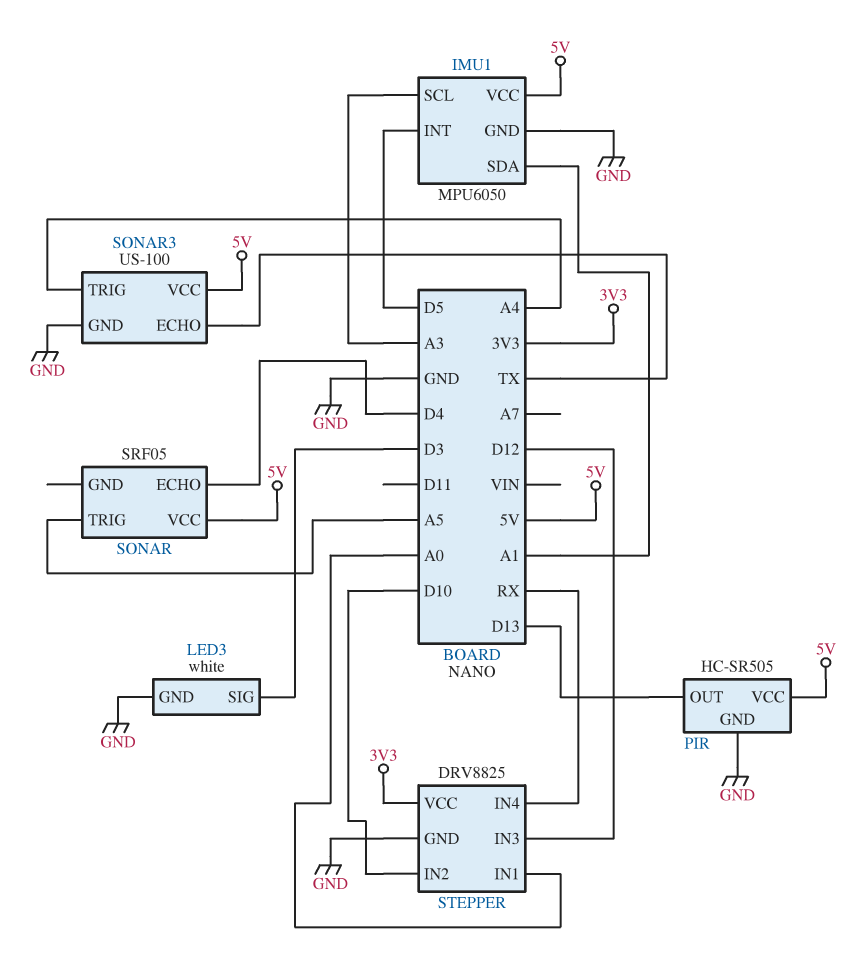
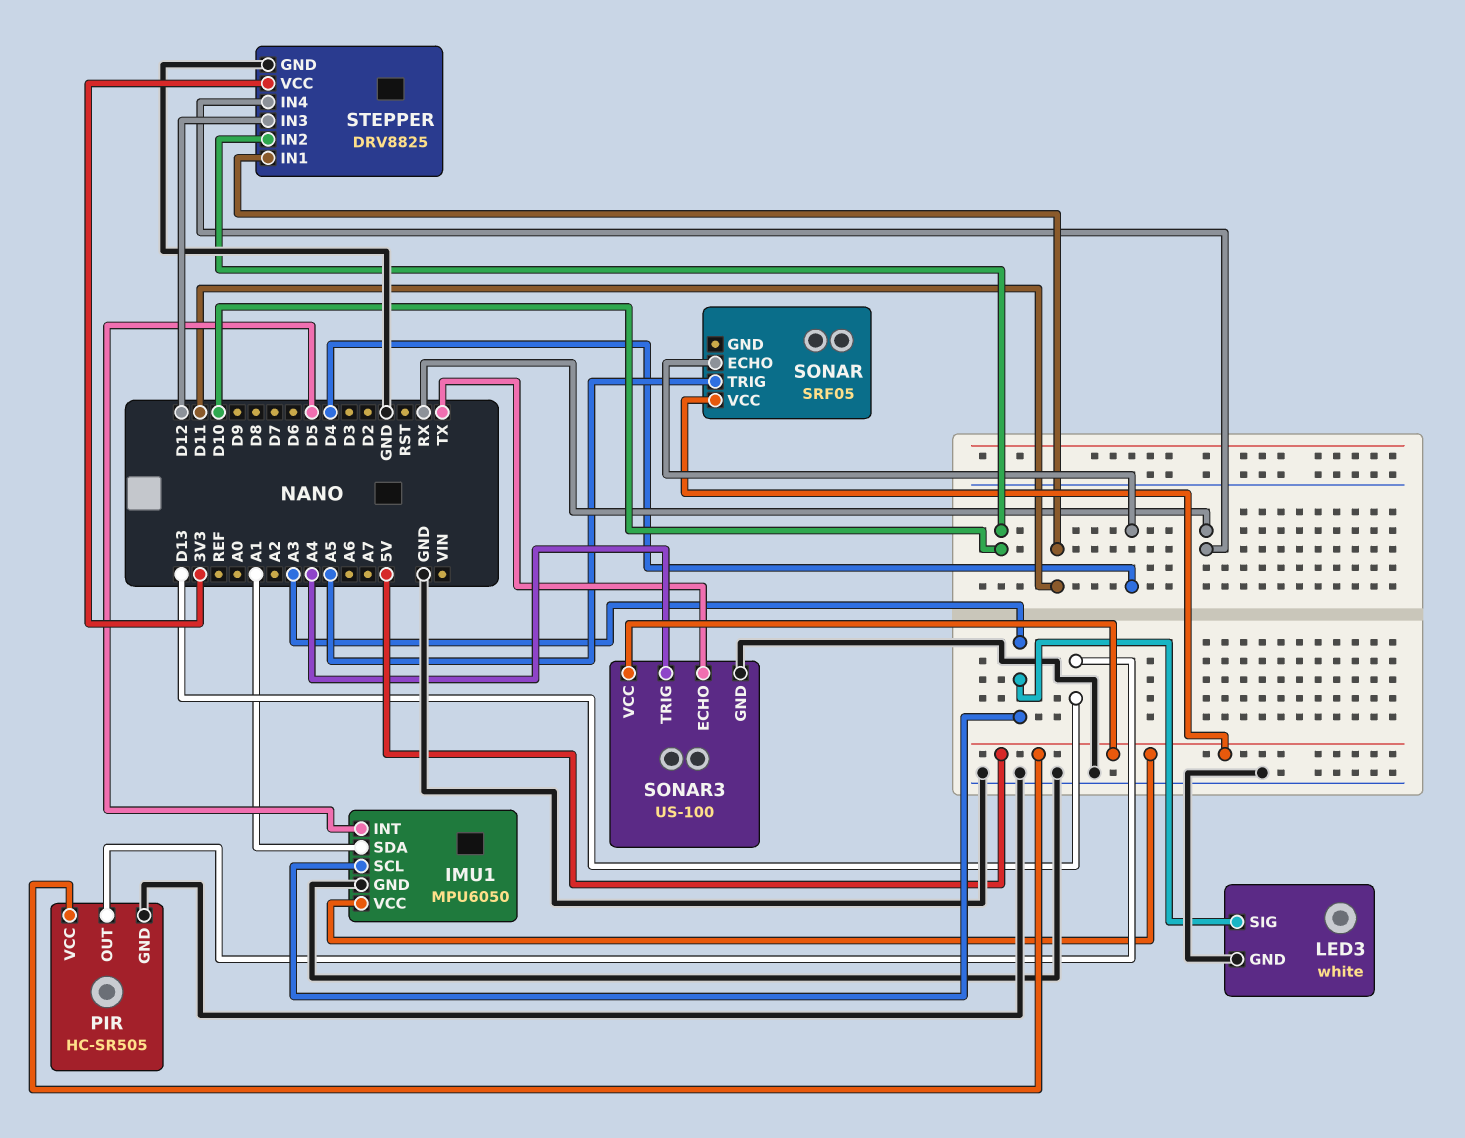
LED3 pin SIG: D3 -> A3
STEPPER pin IN1: A0 -> D11

